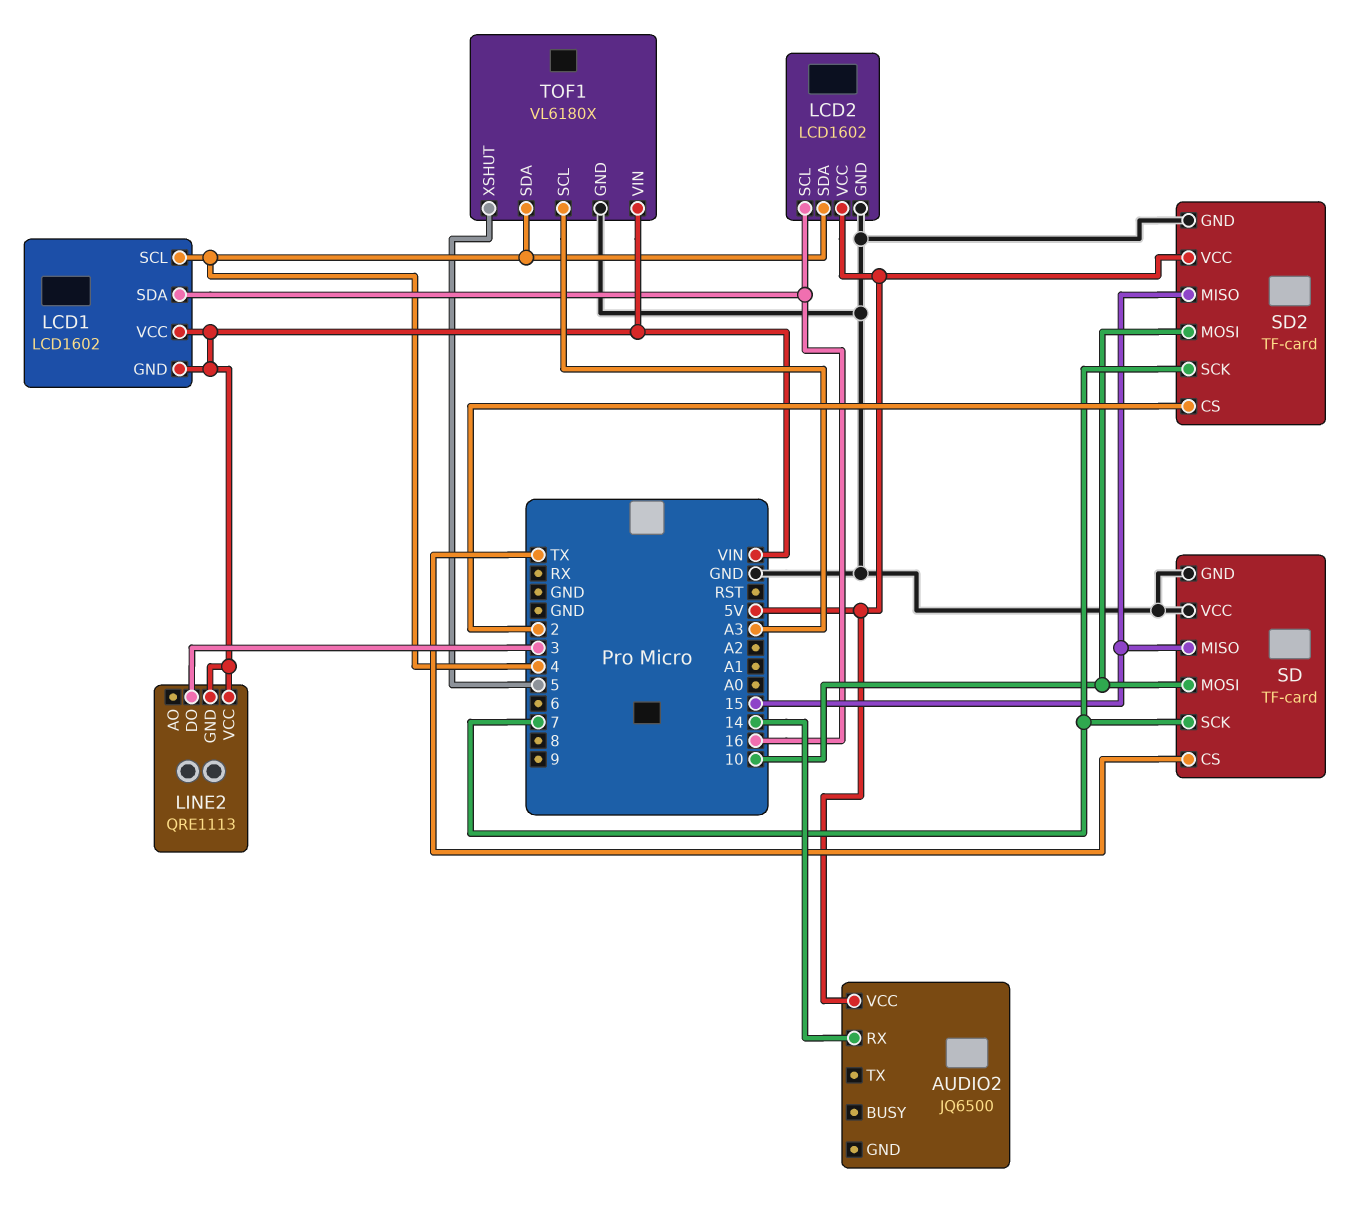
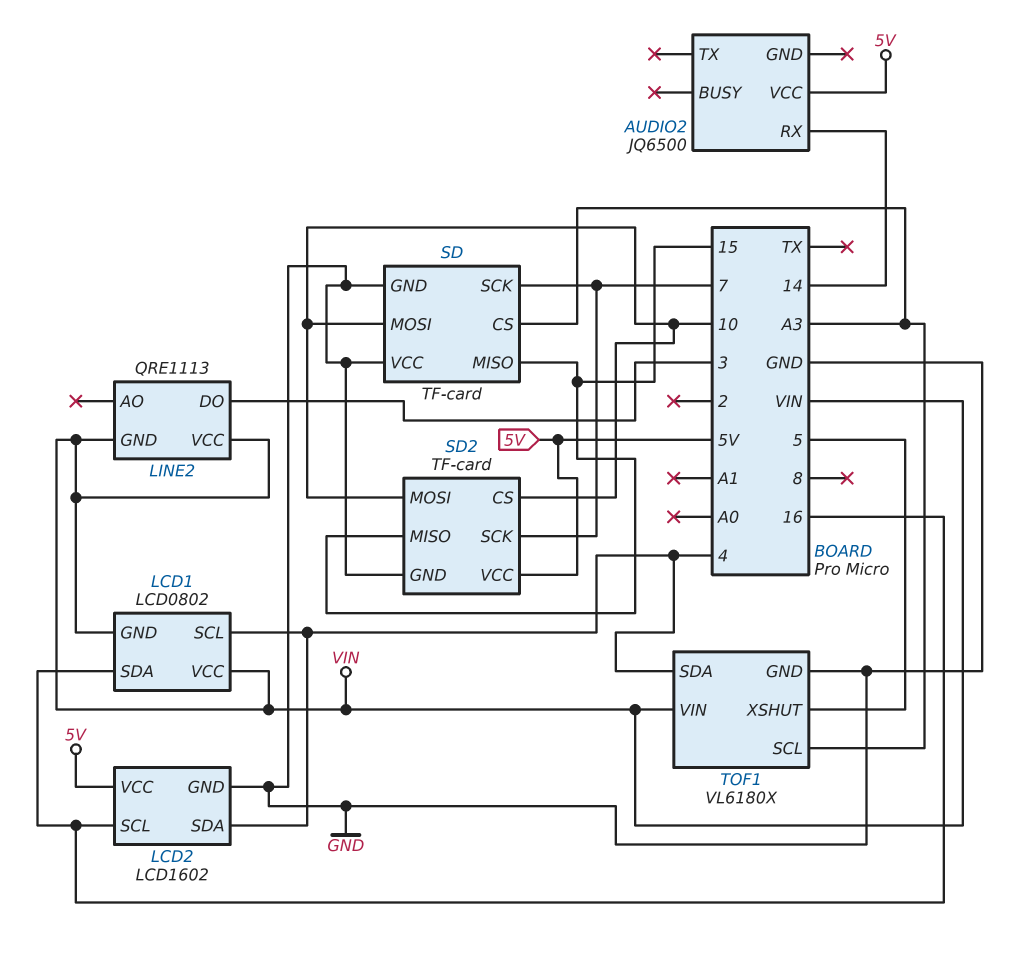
LCD1: LCD1602 -> LCD0802
SD pin CS: TX -> A3
SD2 pin CS: 2 -> 10

